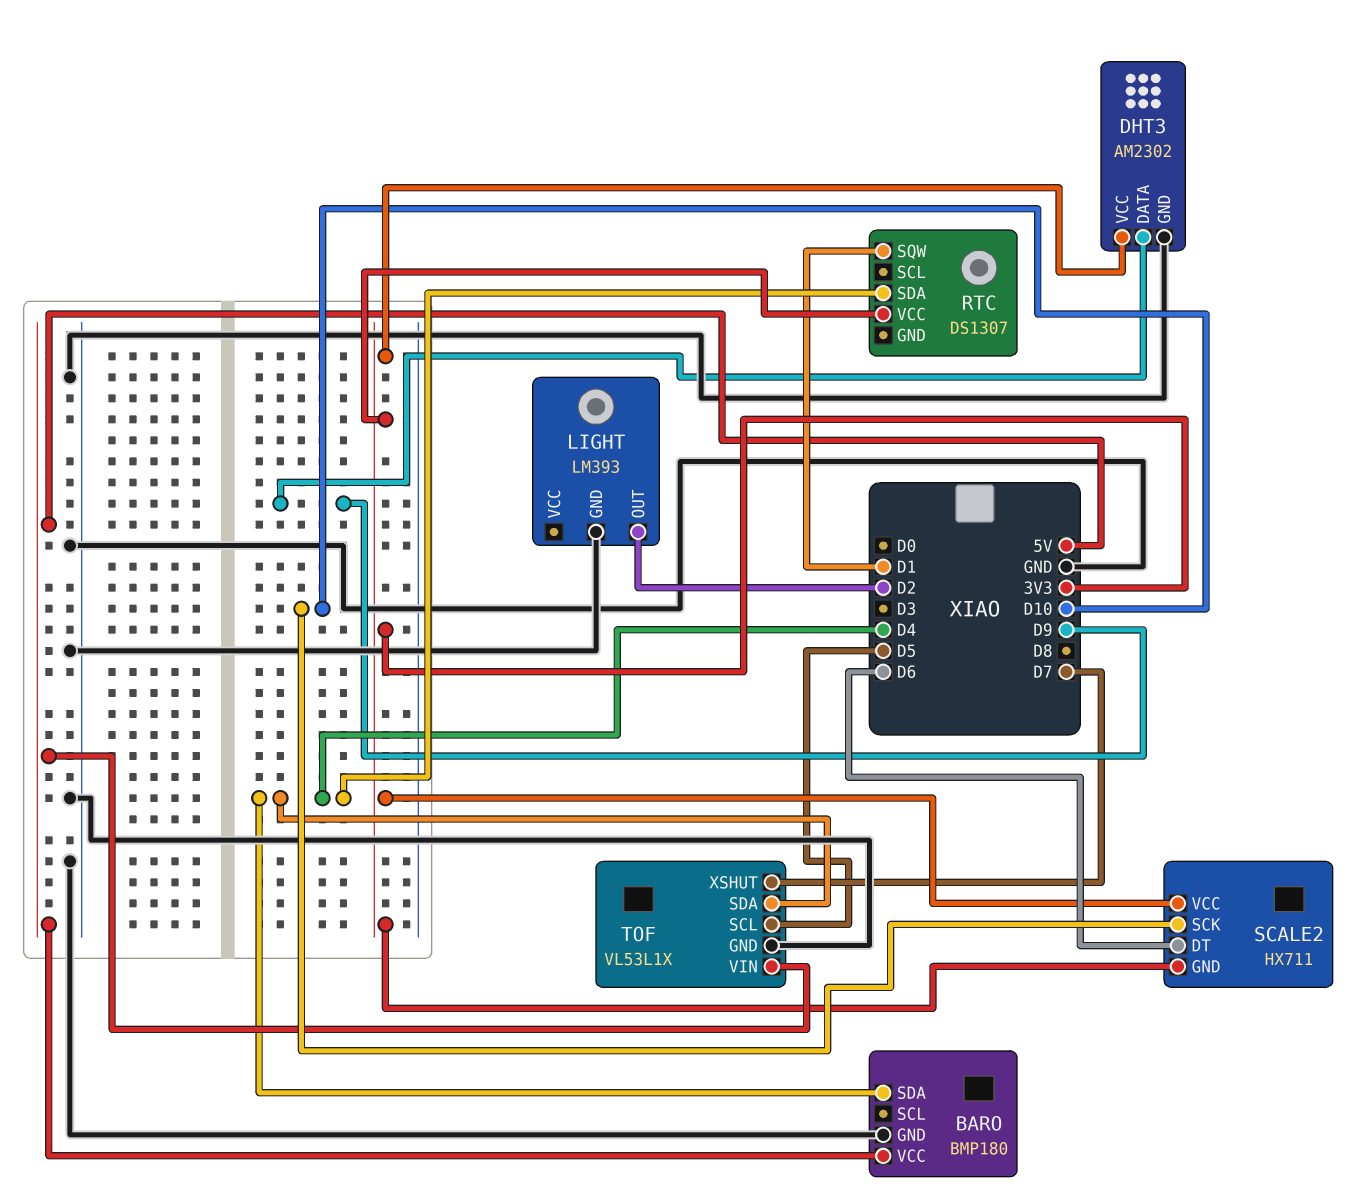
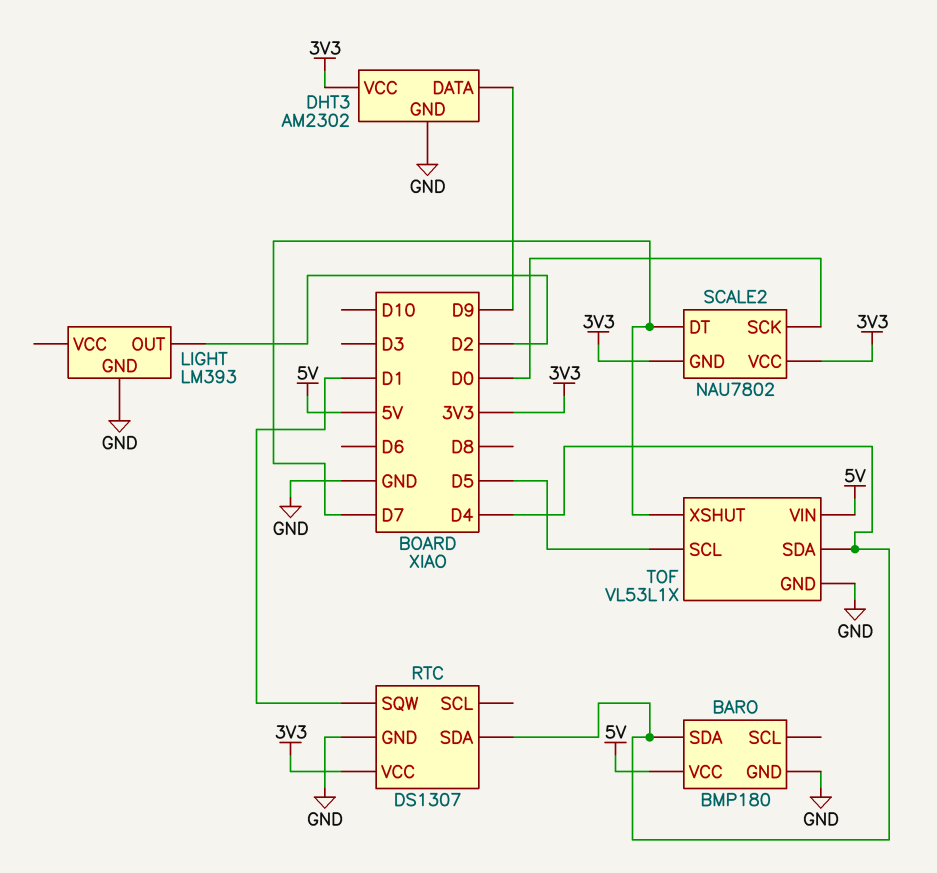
RTC pin GND: none -> GND
SCALE2: HX711 -> NAU7802
SCALE2 pin DT: D6 -> D7
SCALE2 pin SCK: D10 -> D0

